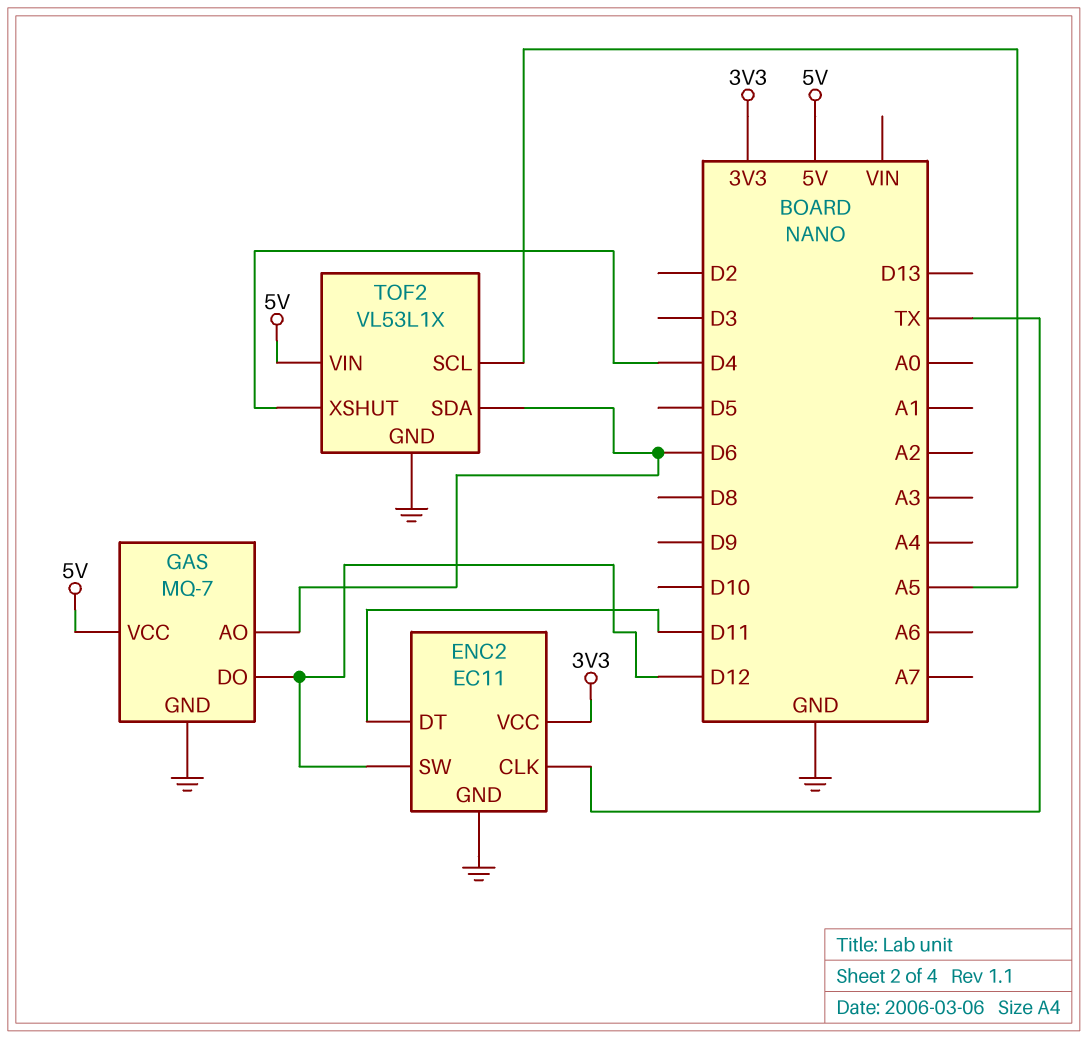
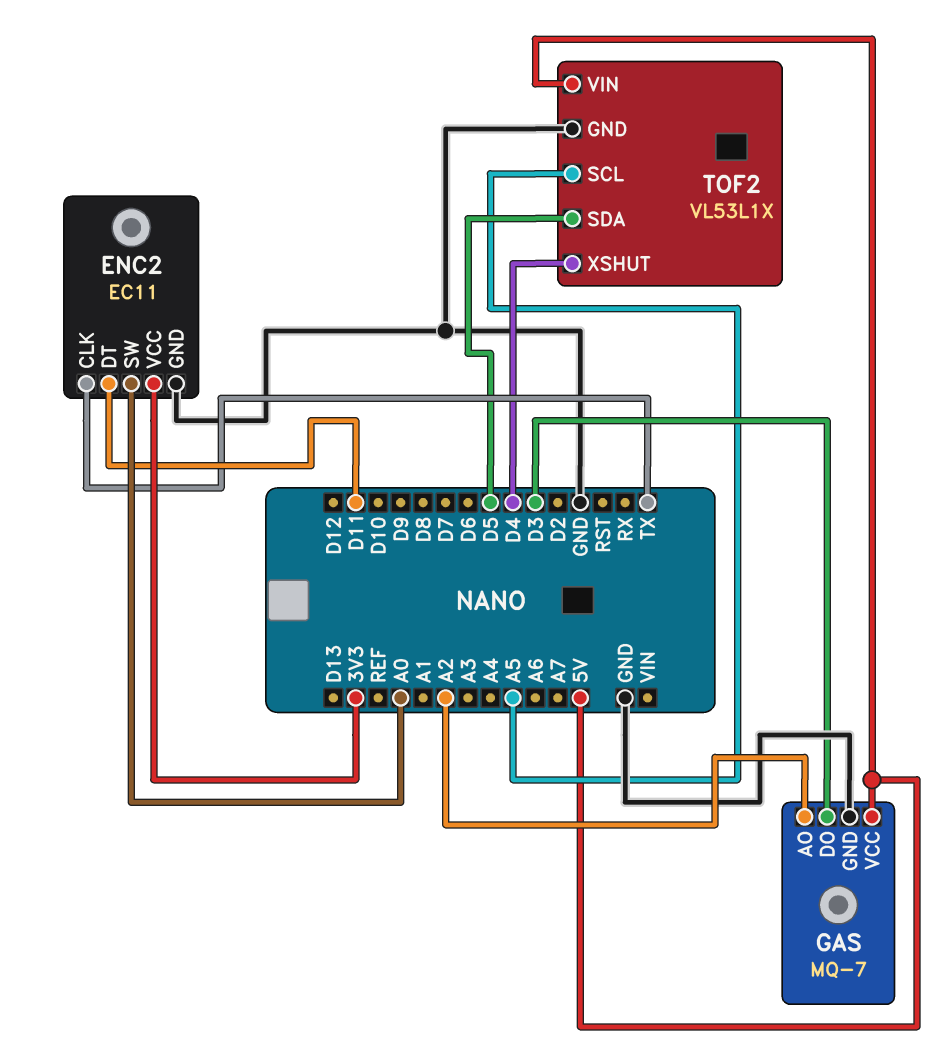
ENC2 pin SW: D12 -> A0
GAS pin AO: D6 -> A2
GAS pin DO: D12 -> D3
TOF2 pin SDA: D6 -> D5

